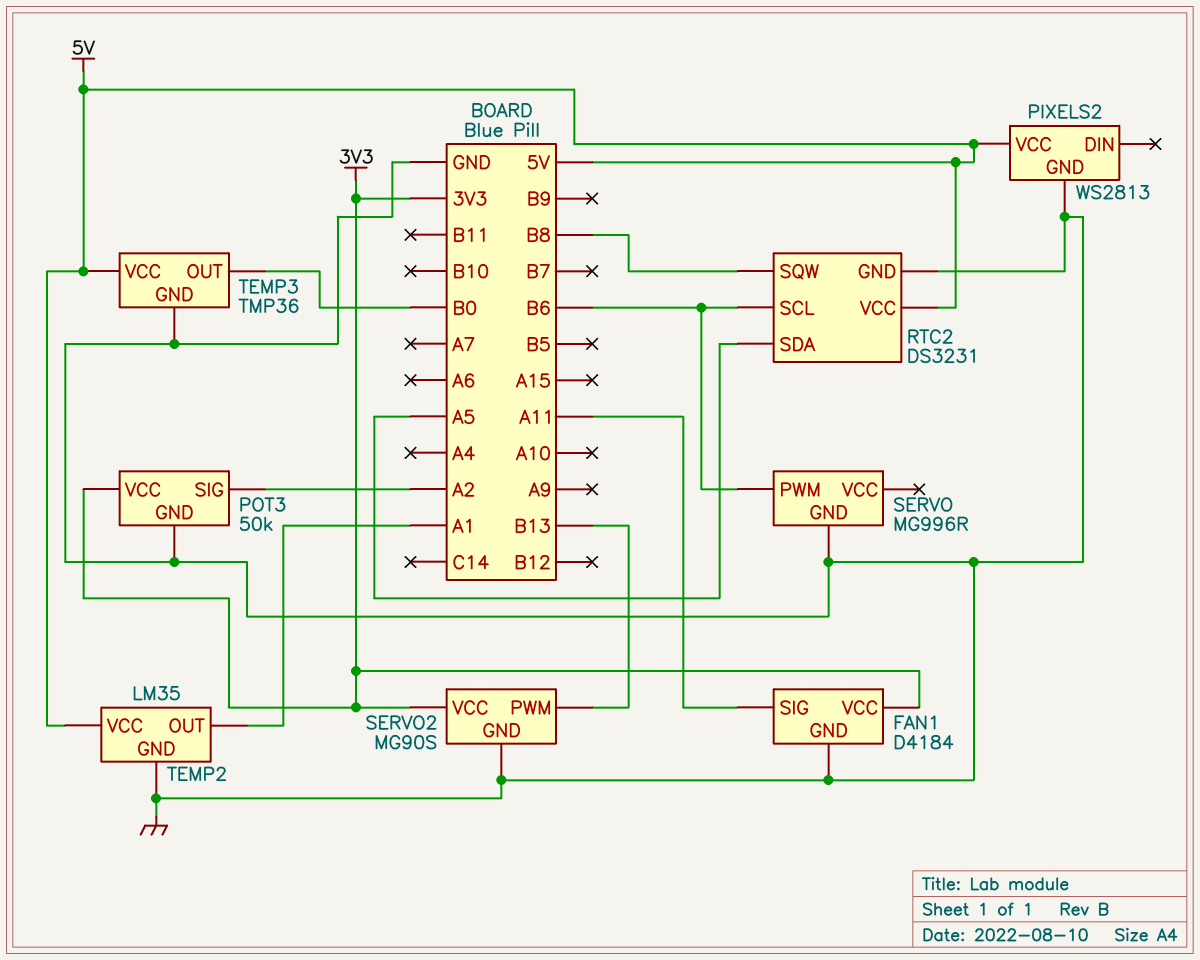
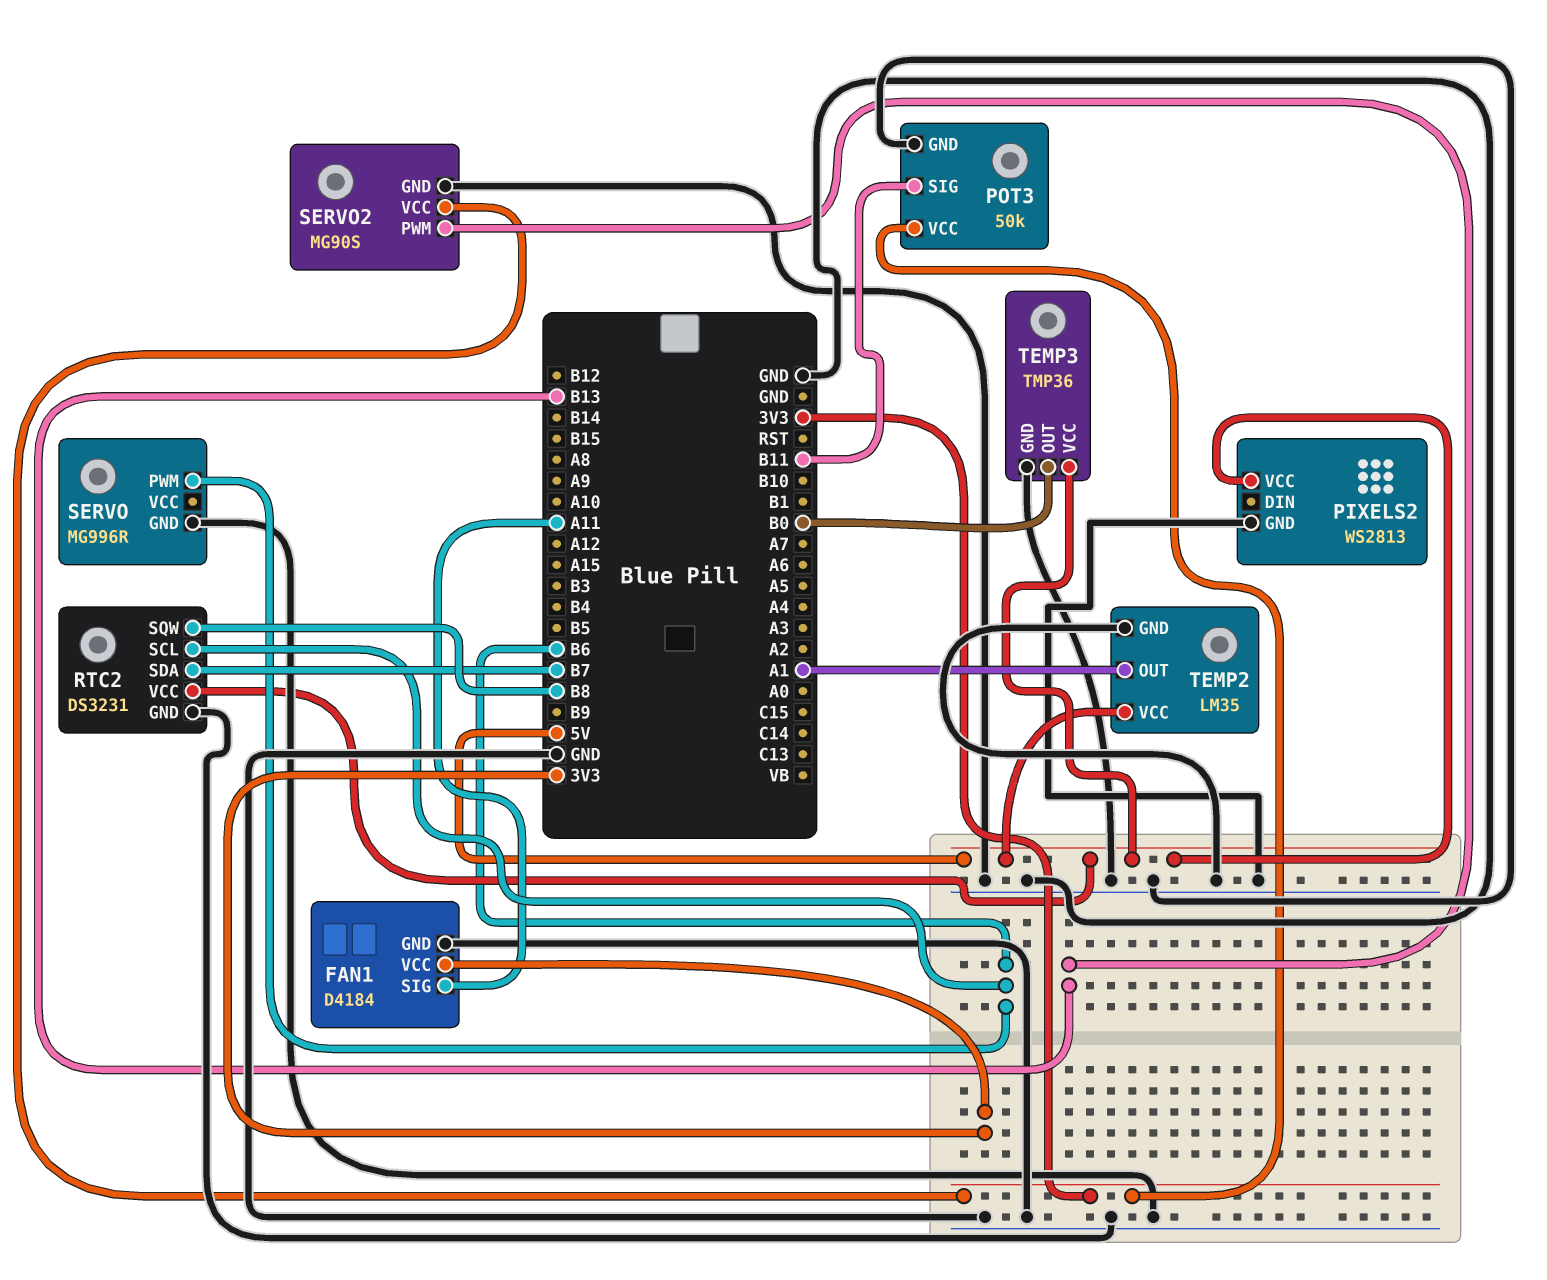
POT3 pin SIG: A2 -> B11
RTC2 pin SDA: A5 -> B7

